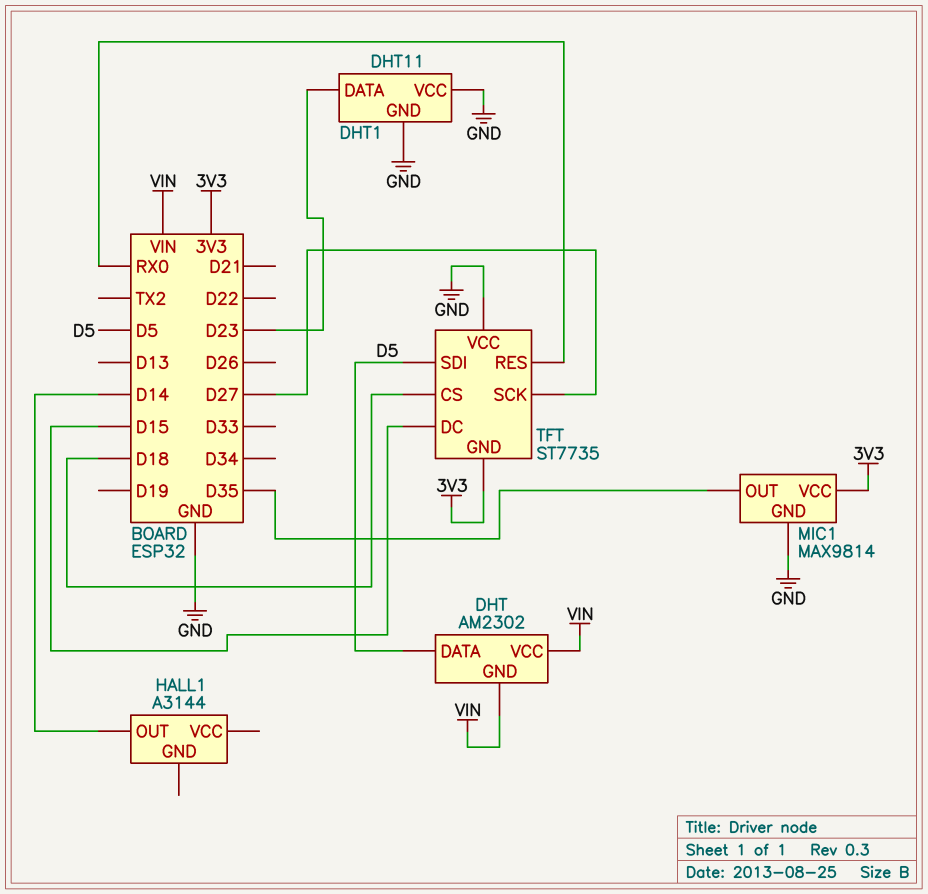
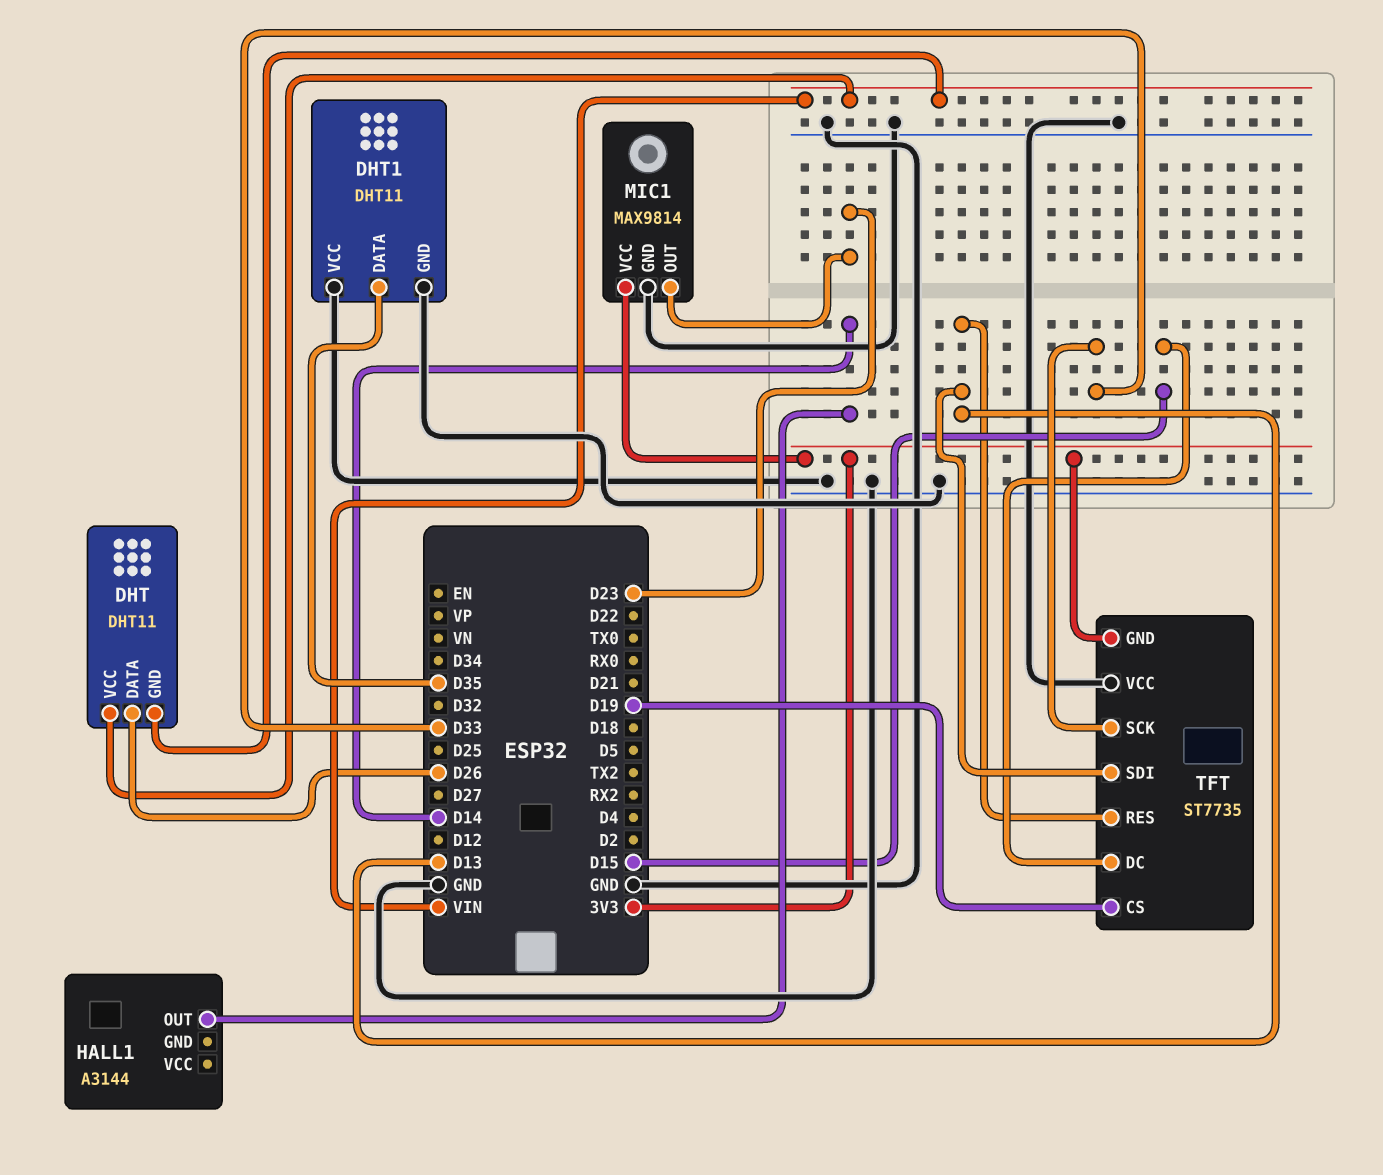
DHT: AM2302 -> DHT11
DHT pin DATA: D5 -> D26
DHT1 pin DATA: D23 -> D35
MIC1 pin OUT: D35 -> D23
TFT pin CS: D18 -> D19
TFT pin RES: RX0 -> D13
TFT pin SCK: D27 -> D33
TFT pin SDI: D5 -> D13

